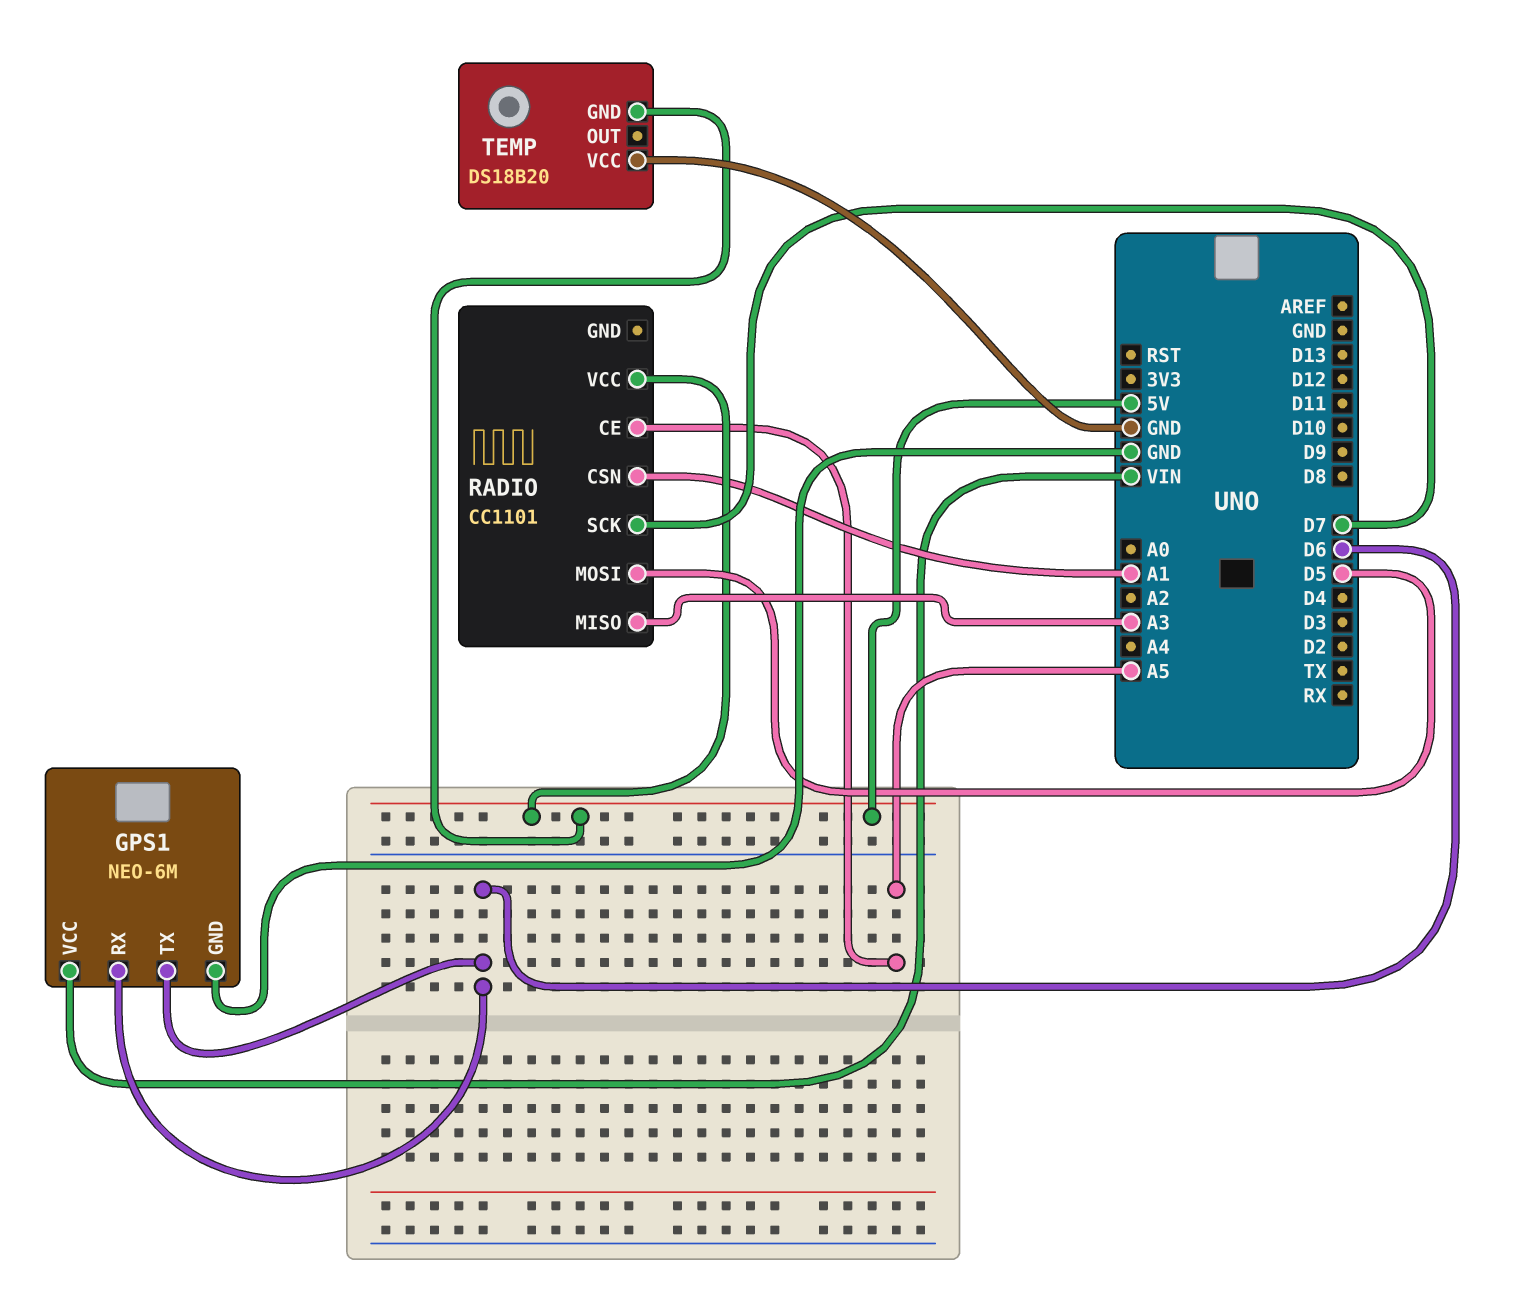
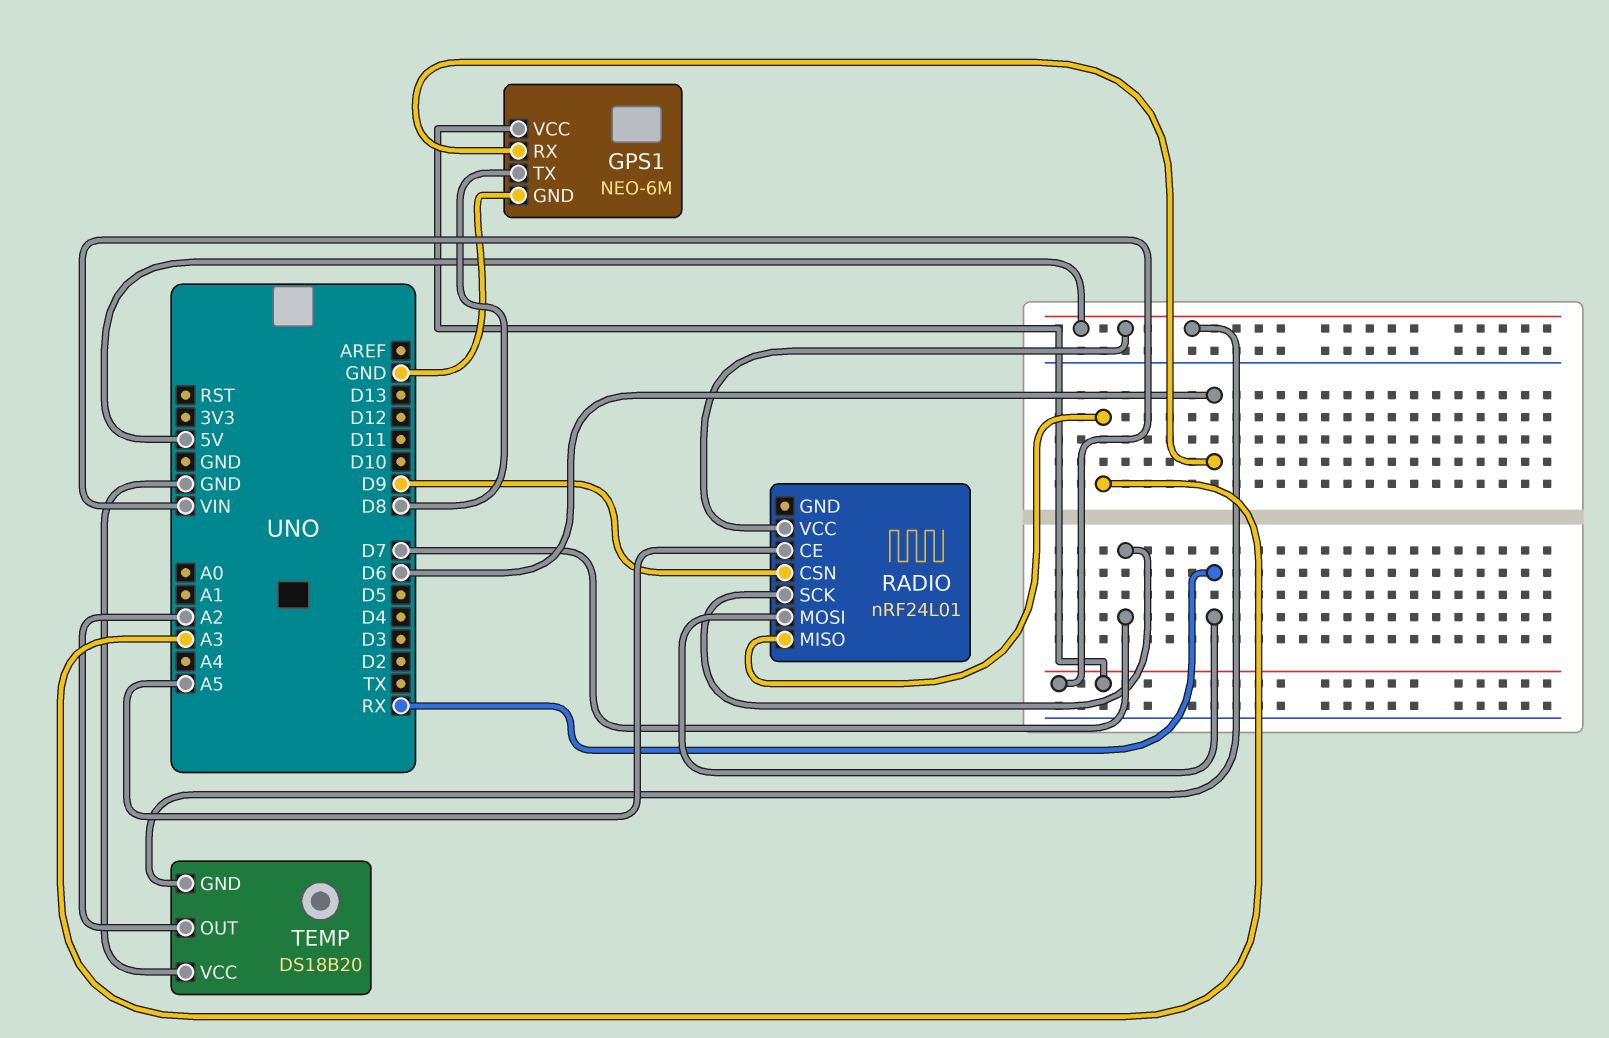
GPS1 pin TX: D6 -> D8
RADIO: CC1101 -> nRF24L01
RADIO pin CSN: A1 -> D9
RADIO pin MOSI: D5 -> RX
TEMP pin OUT: none -> A2

